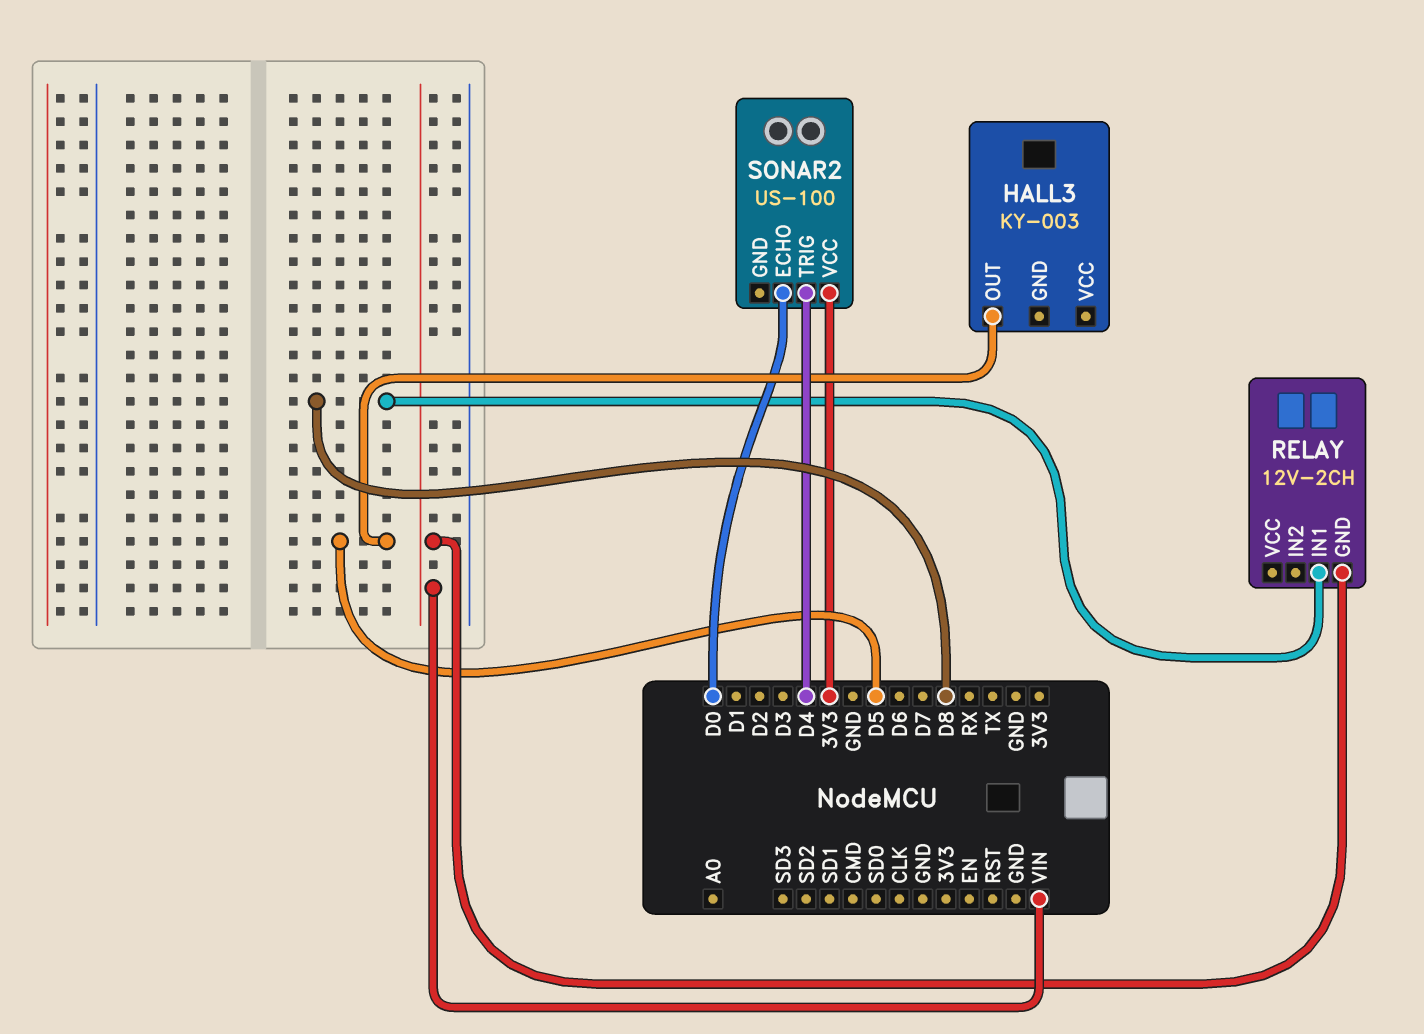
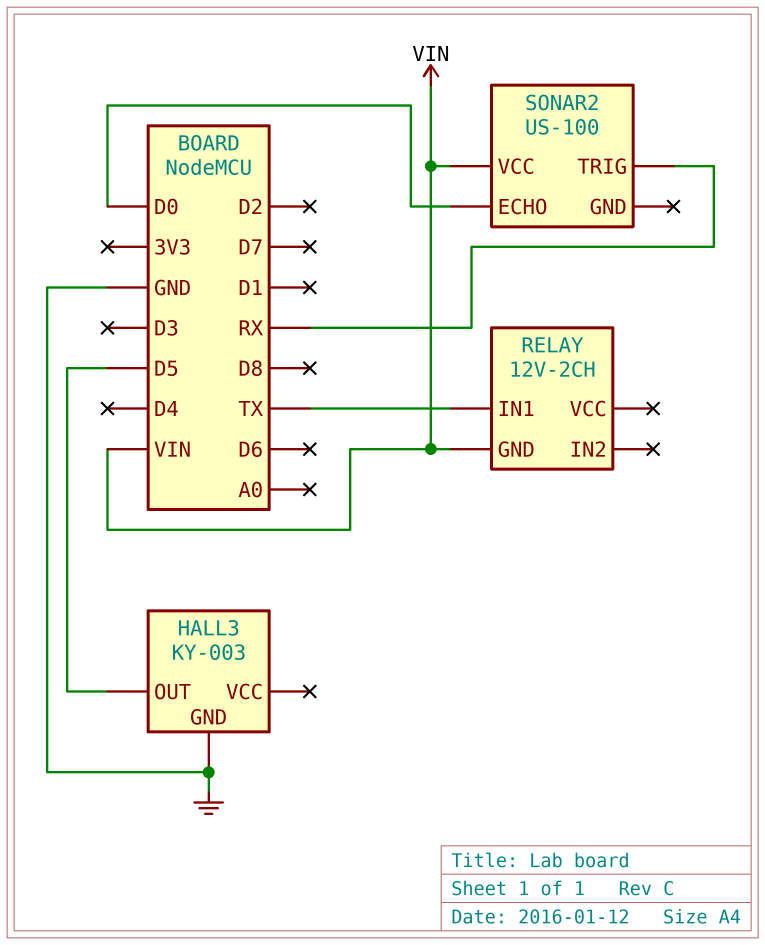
HALL3 pin GND: none -> GND
RELAY pin IN1: D8 -> TX
SONAR2 pin TRIG: D4 -> RX
SONAR2 pin VCC: 3V3 -> VIN

